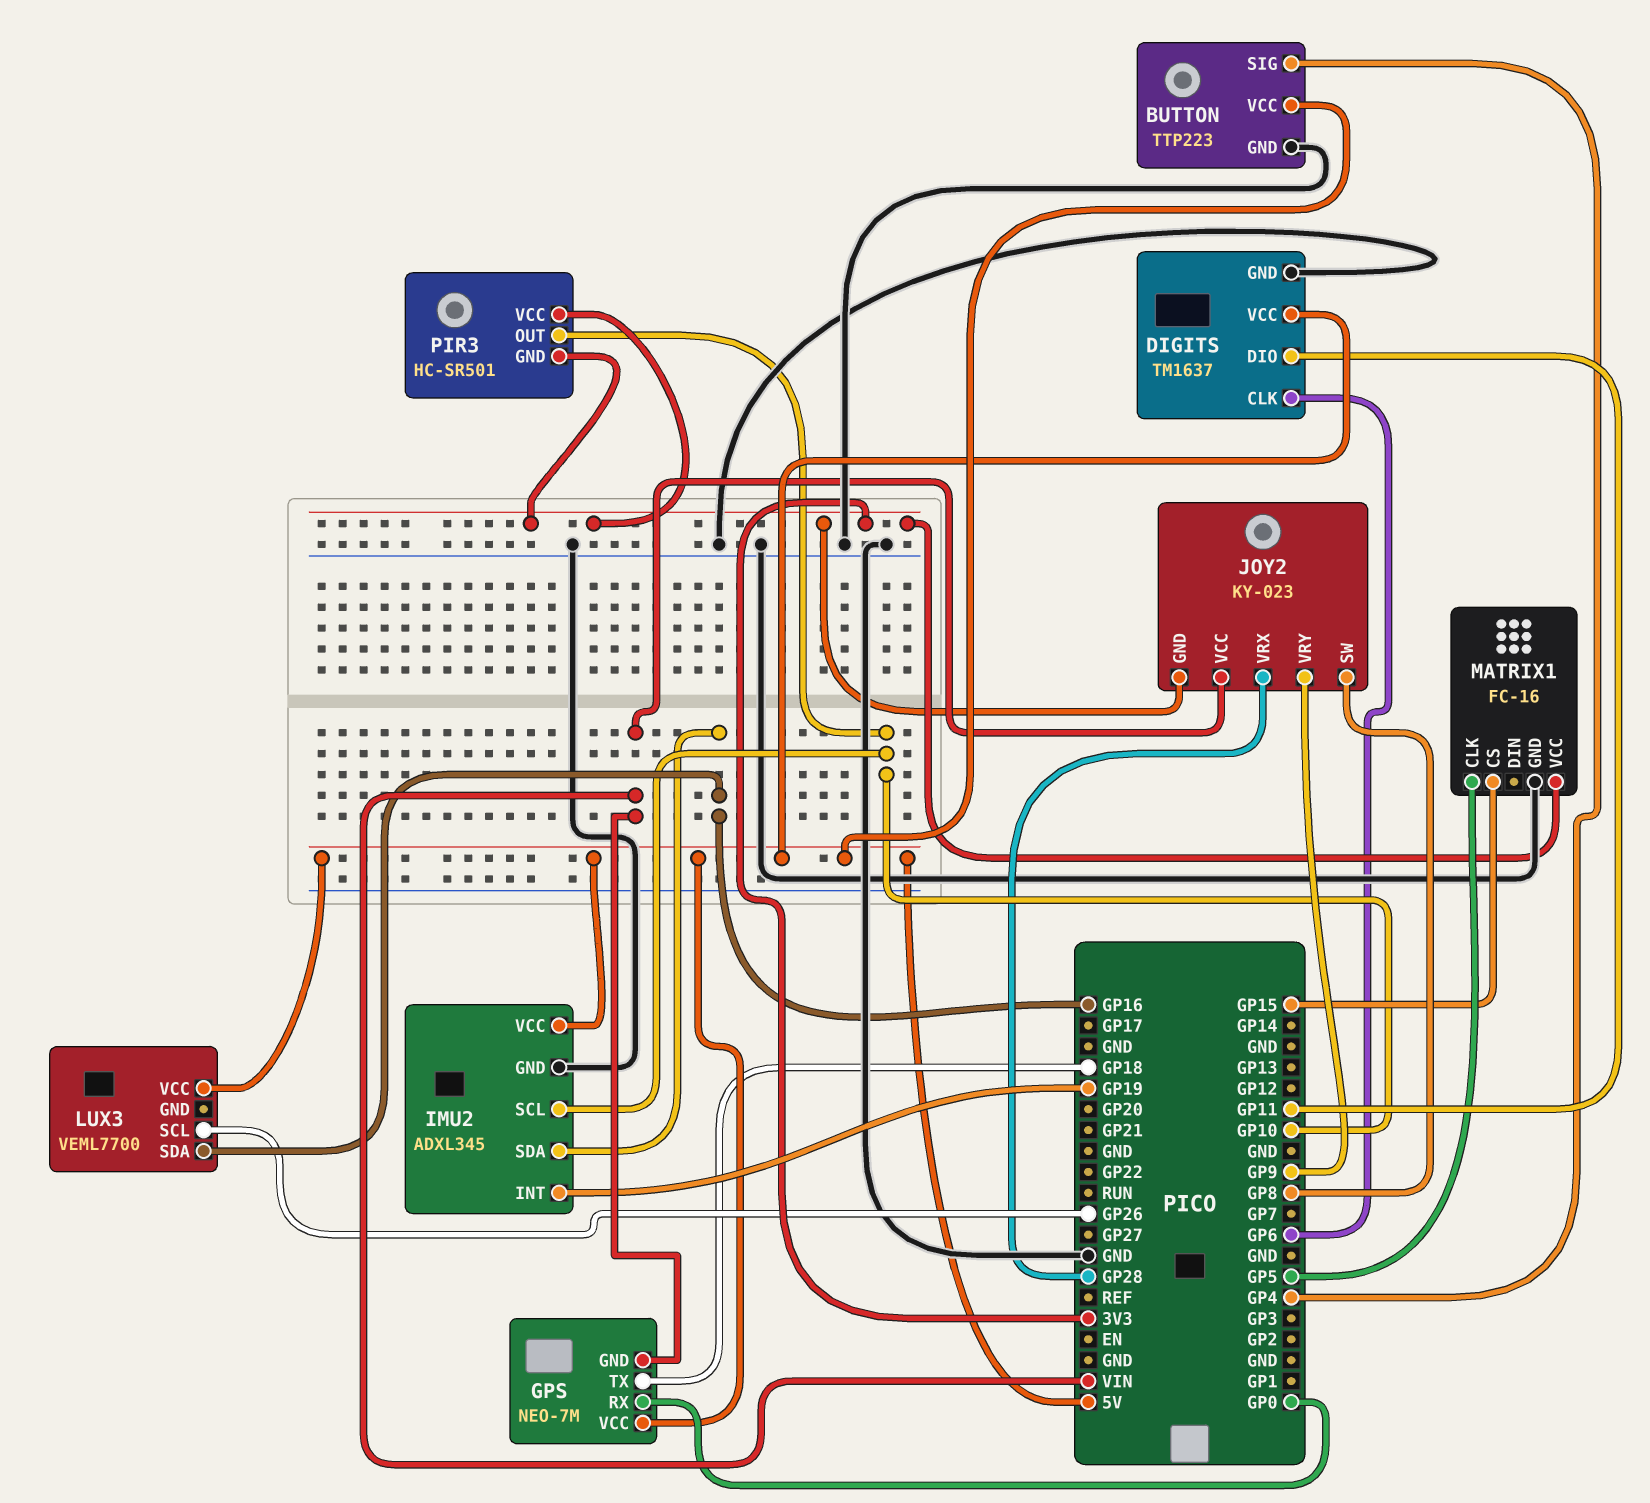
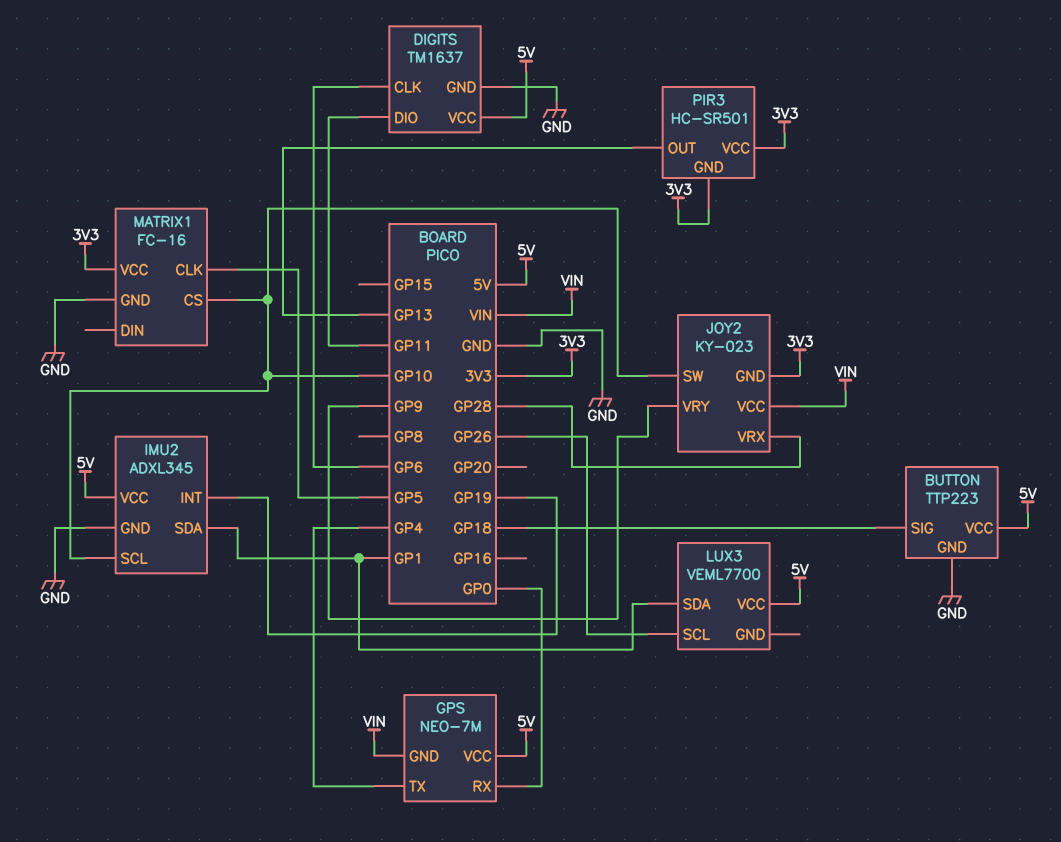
BUTTON pin SIG: GP4 -> GP18
GPS pin TX: GP18 -> GP4
IMU2 pin SDA: GP16 -> GP1
JOY2 pin SW: GP8 -> GP10
LUX3 pin SDA: GP16 -> GP1
MATRIX1 pin CS: GP15 -> GP10
PIR3 pin OUT: GP10 -> GP13

